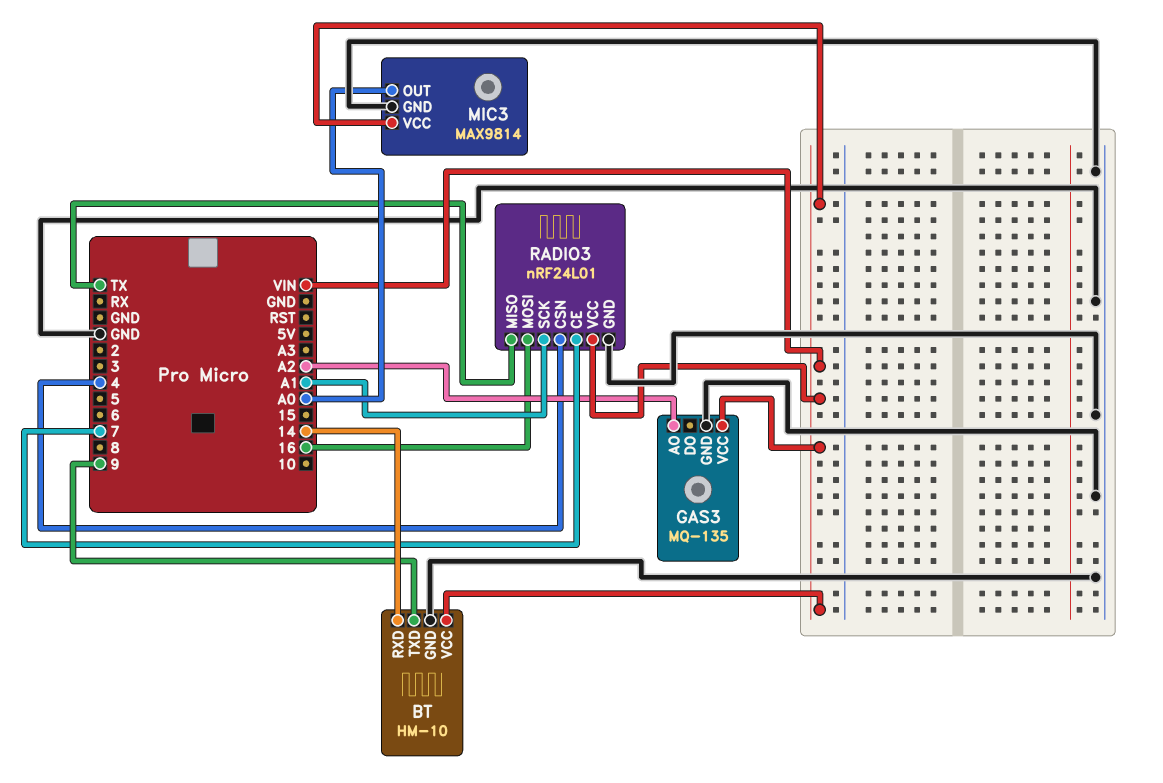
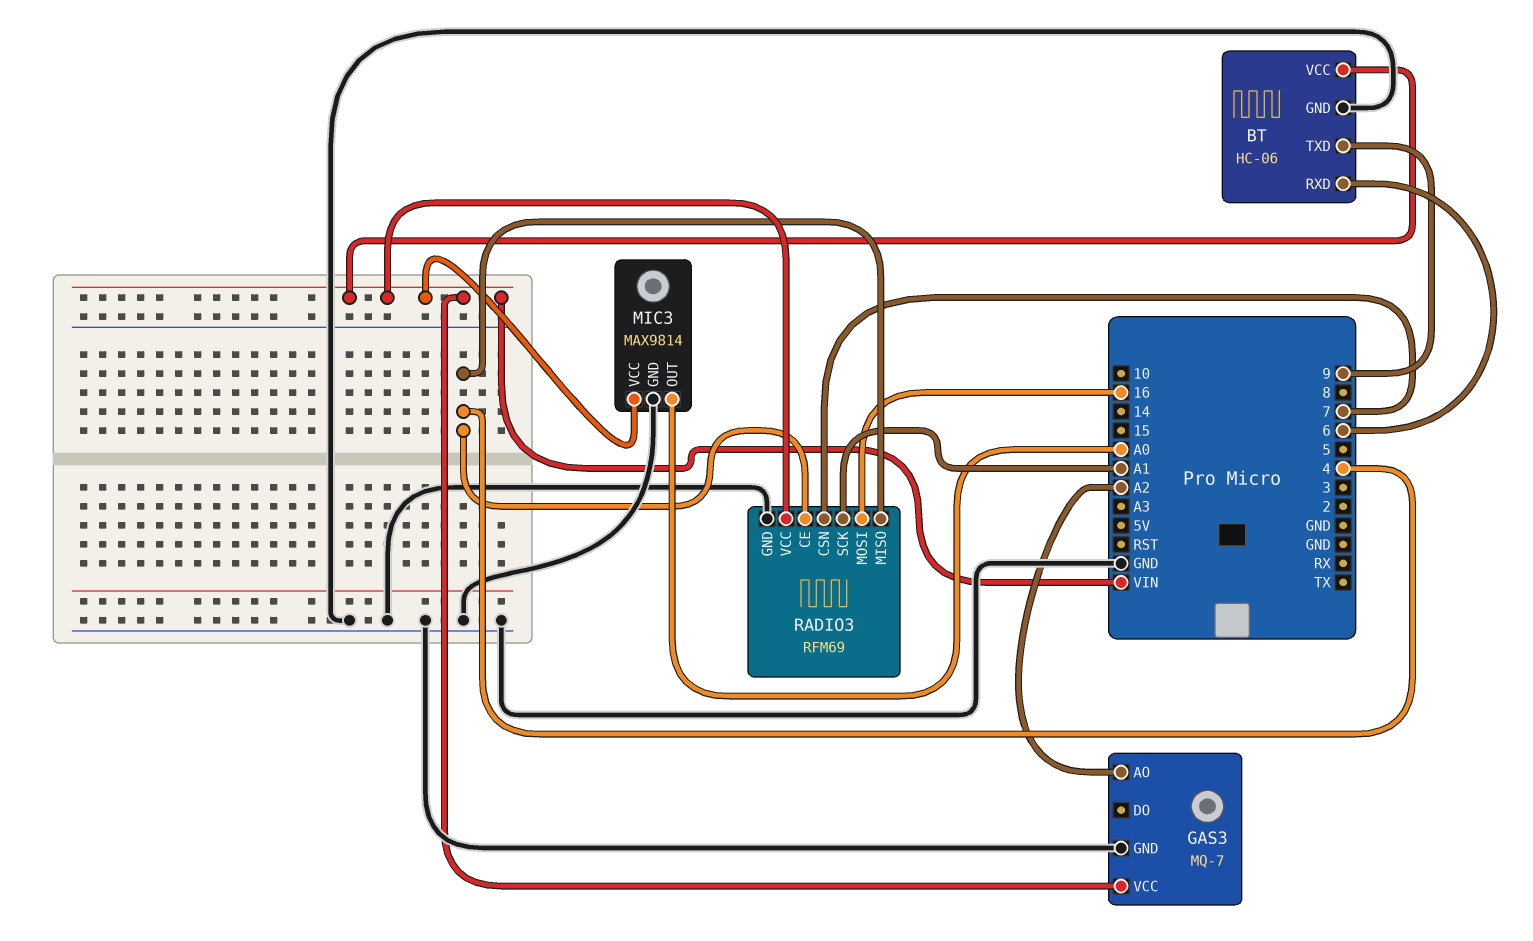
BT: HM-10 -> HC-06
BT pin RXD: 14 -> 6
GAS3: MQ-135 -> MQ-7
RADIO3: nRF24L01 -> RFM69
RADIO3 pin CE: 7 -> 4
RADIO3 pin CSN: 4 -> 7
RADIO3 pin MISO: TX -> 4

